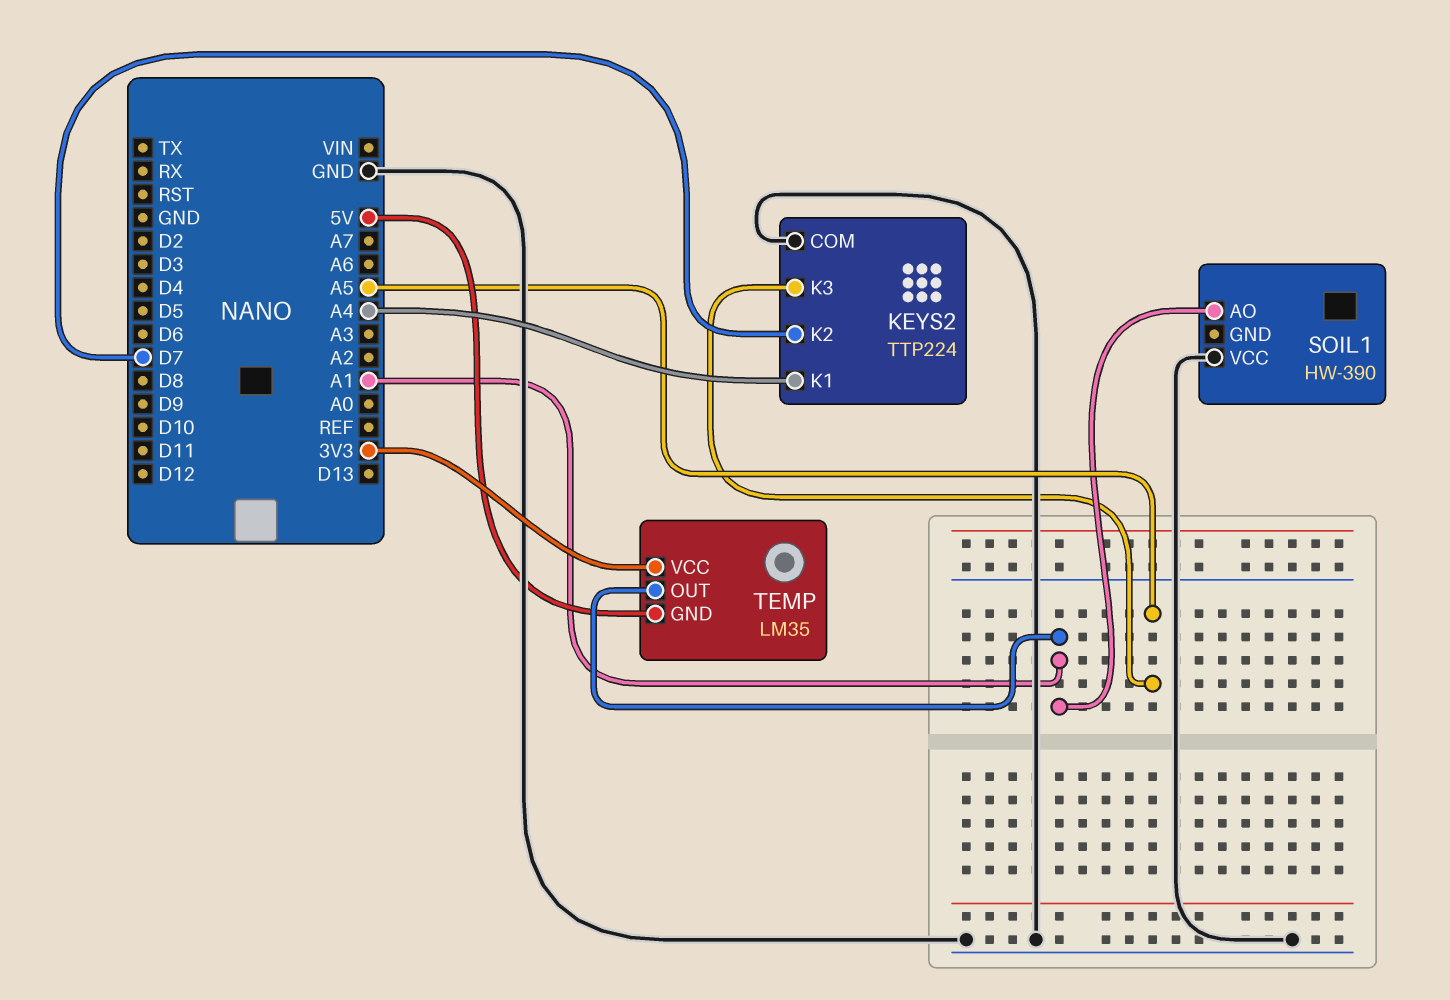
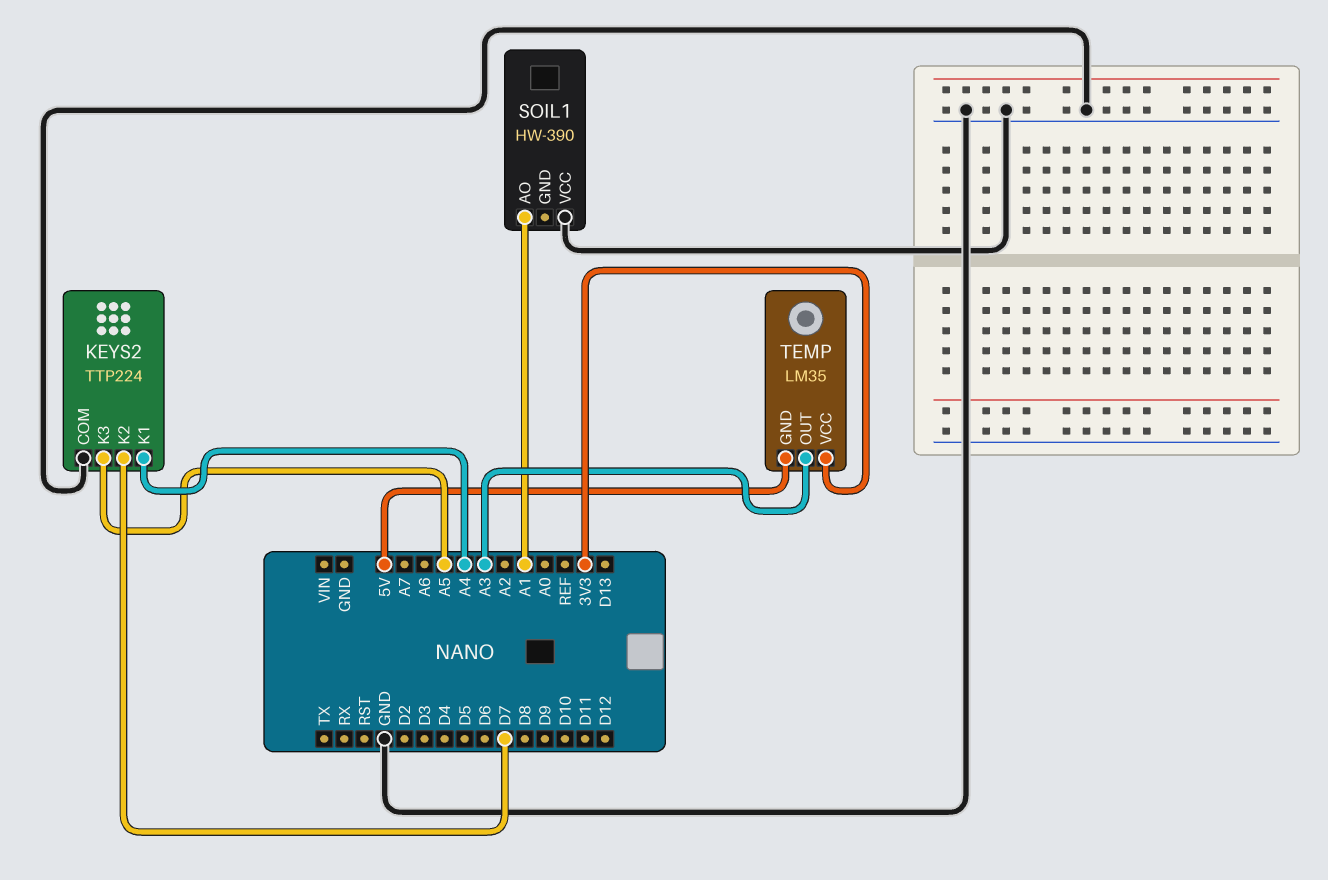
TEMP pin OUT: A1 -> A3

